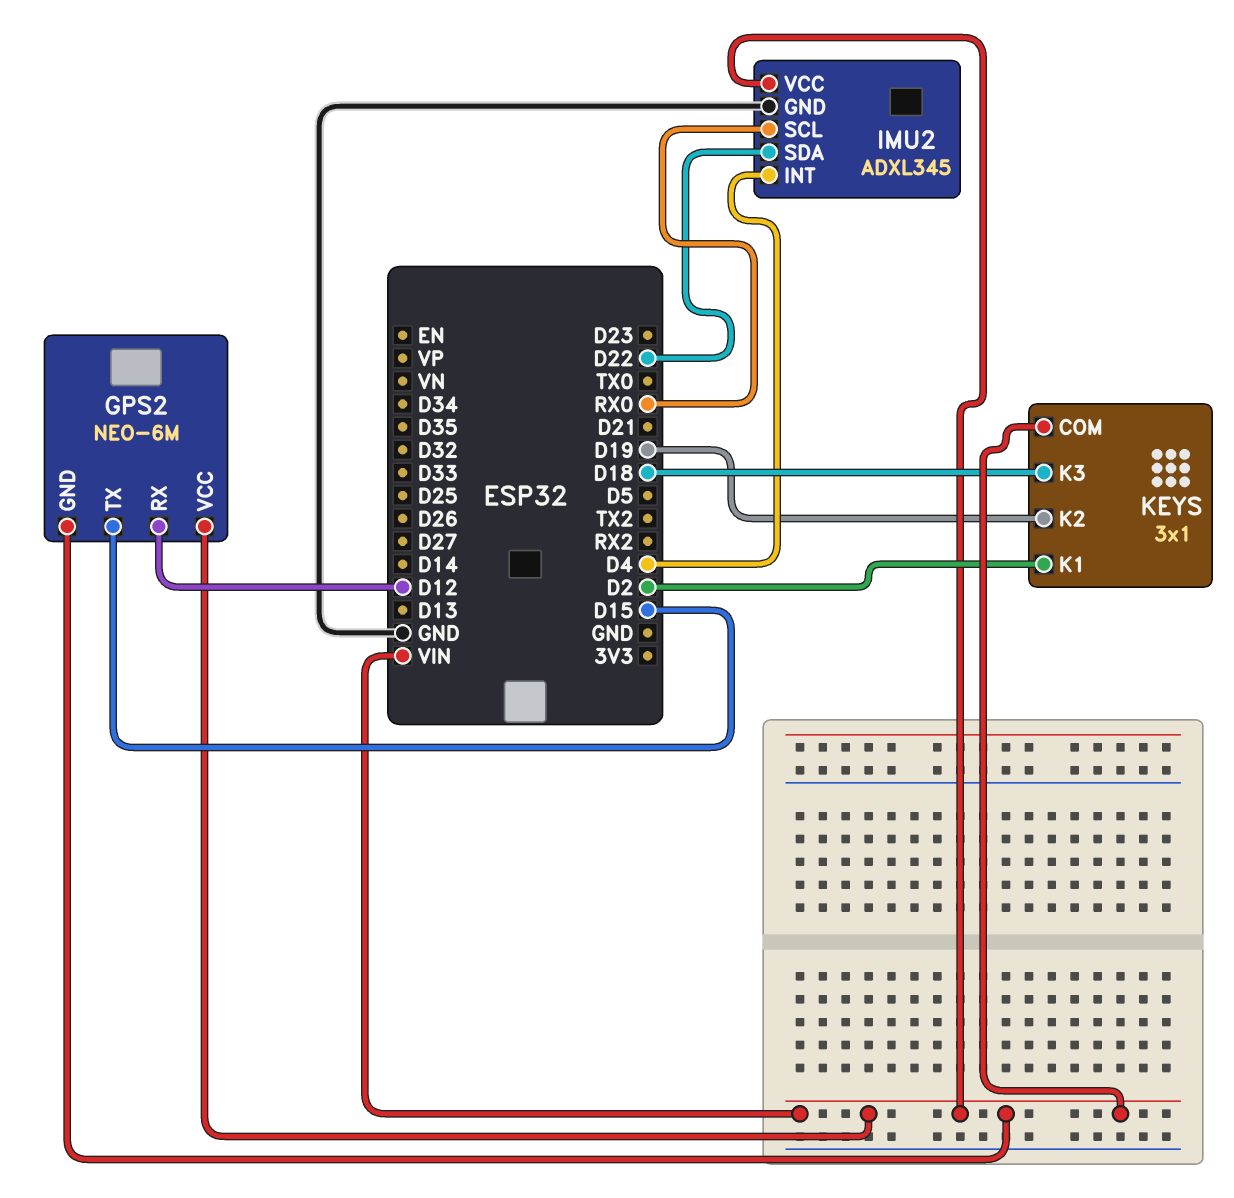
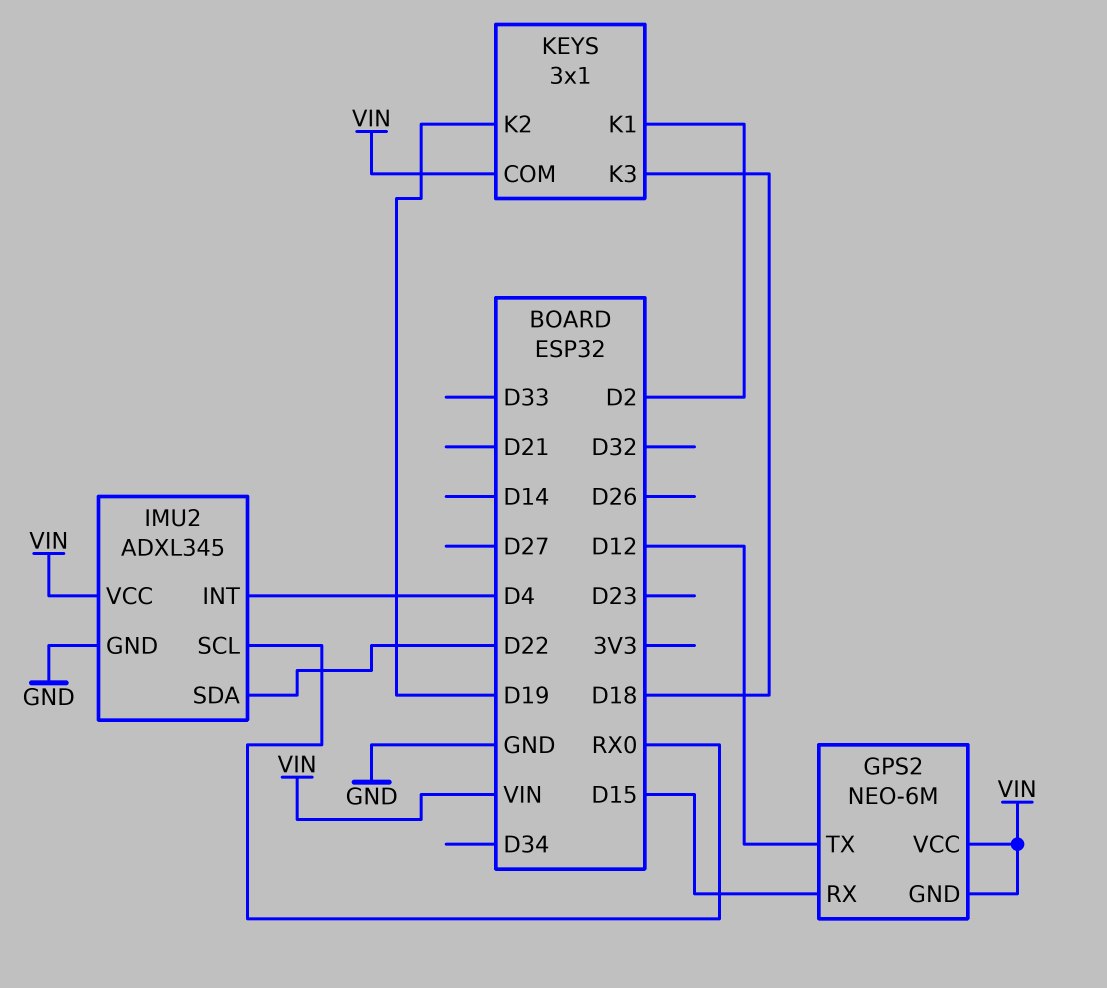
GPS2 pin RX: D12 -> D15
GPS2 pin TX: D15 -> D12

